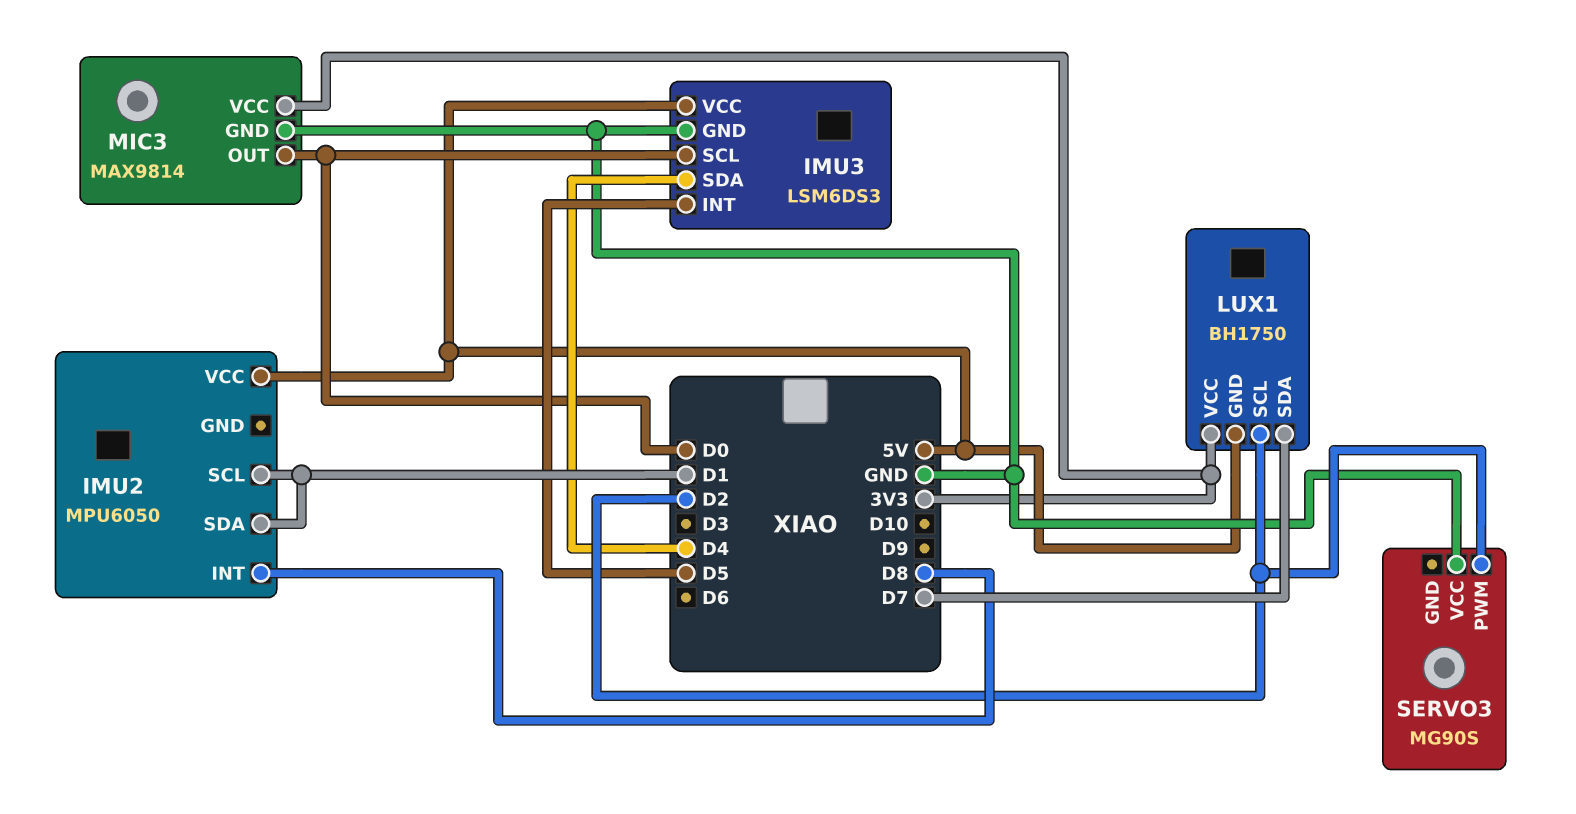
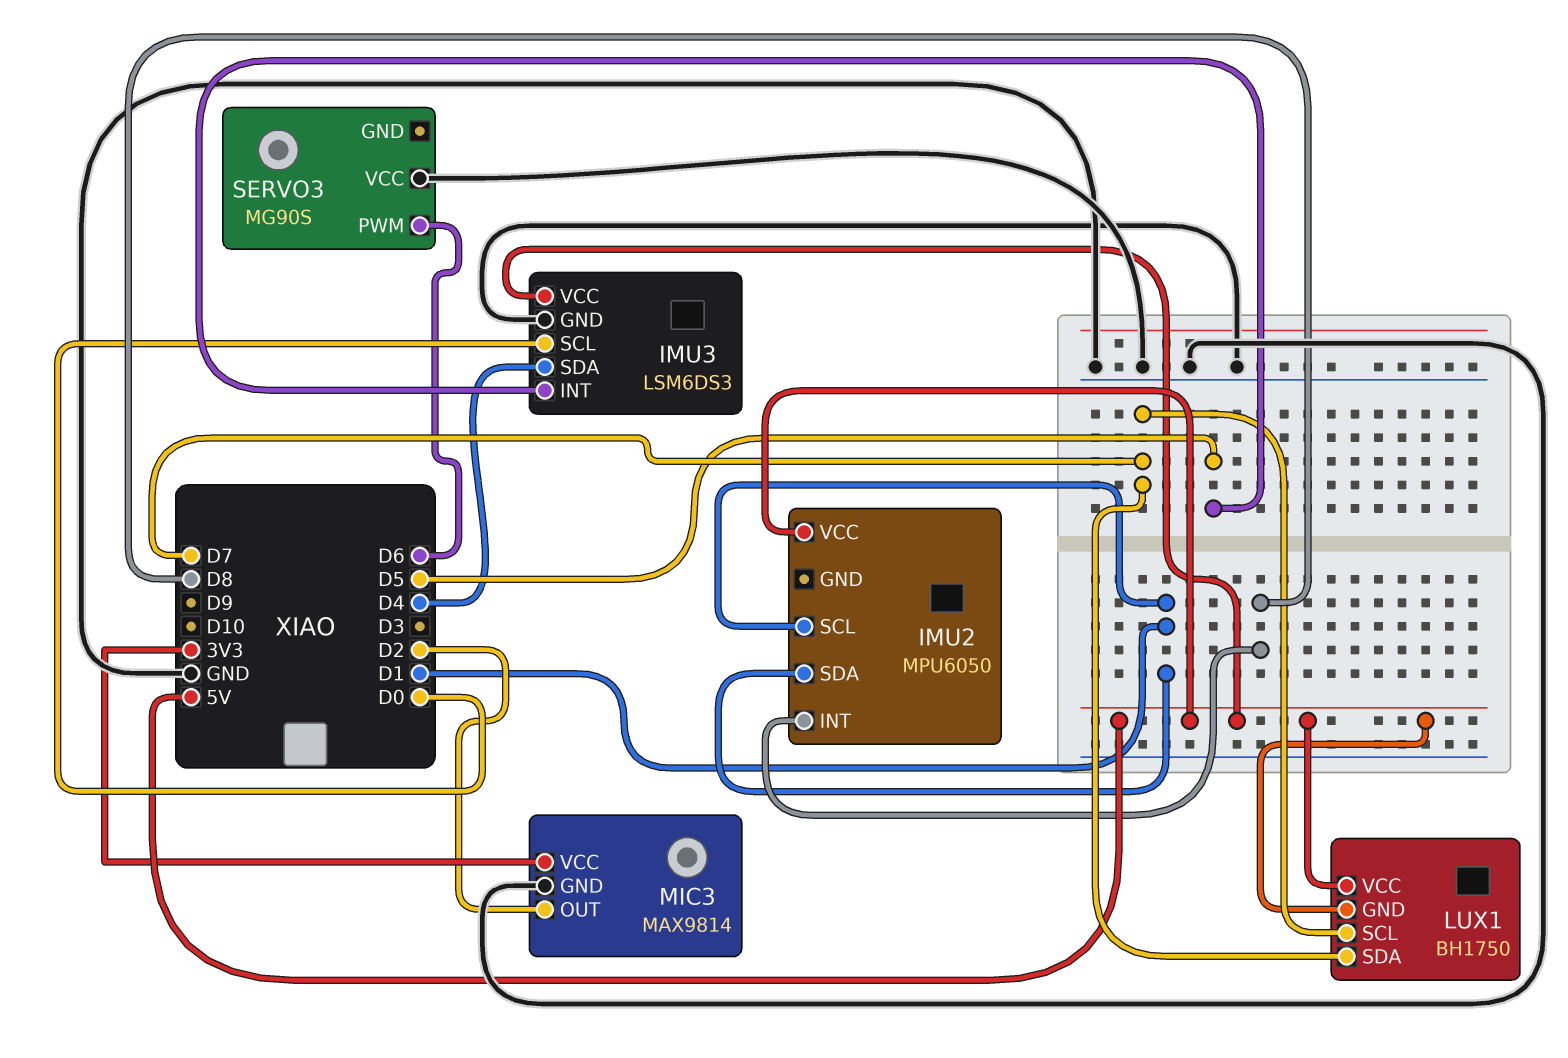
LUX1 pin SCL: D2 -> D7
LUX1 pin VCC: 3V3 -> 5V
MIC3 pin OUT: D0 -> D2
SERVO3 pin PWM: D2 -> D6

